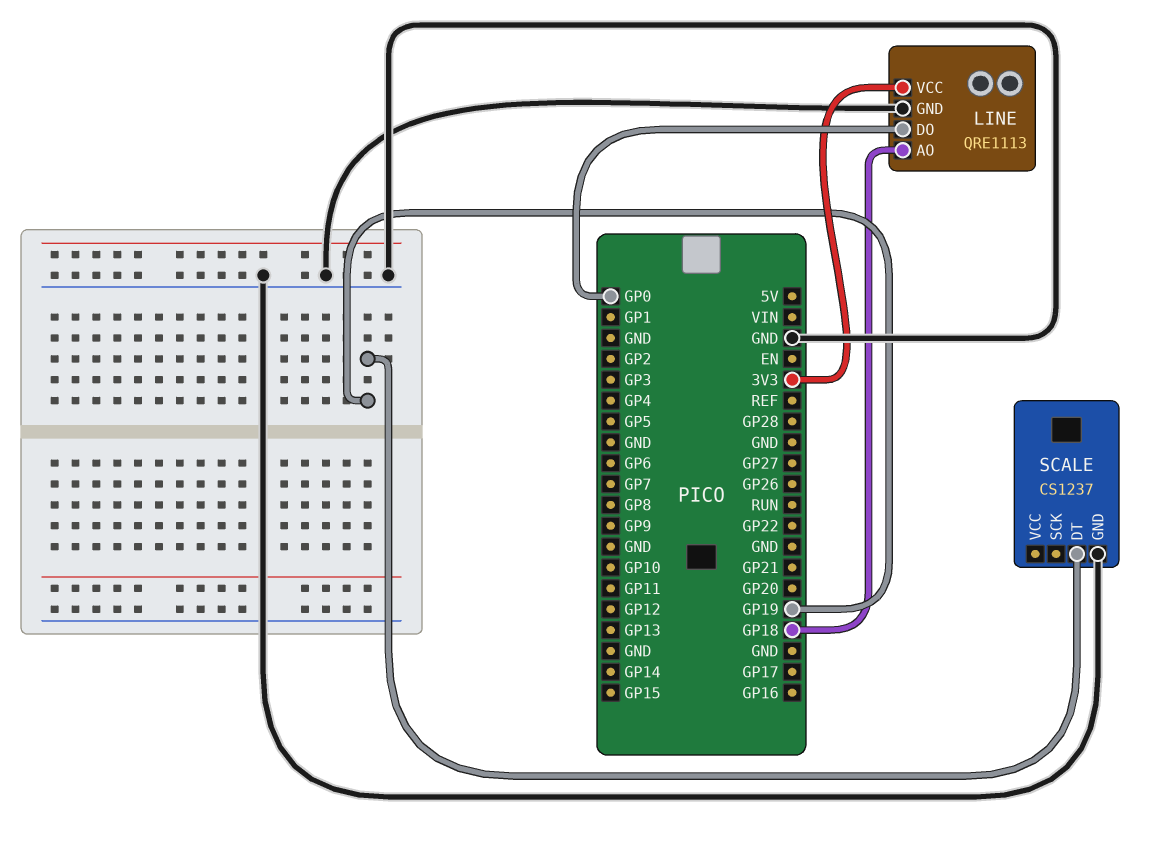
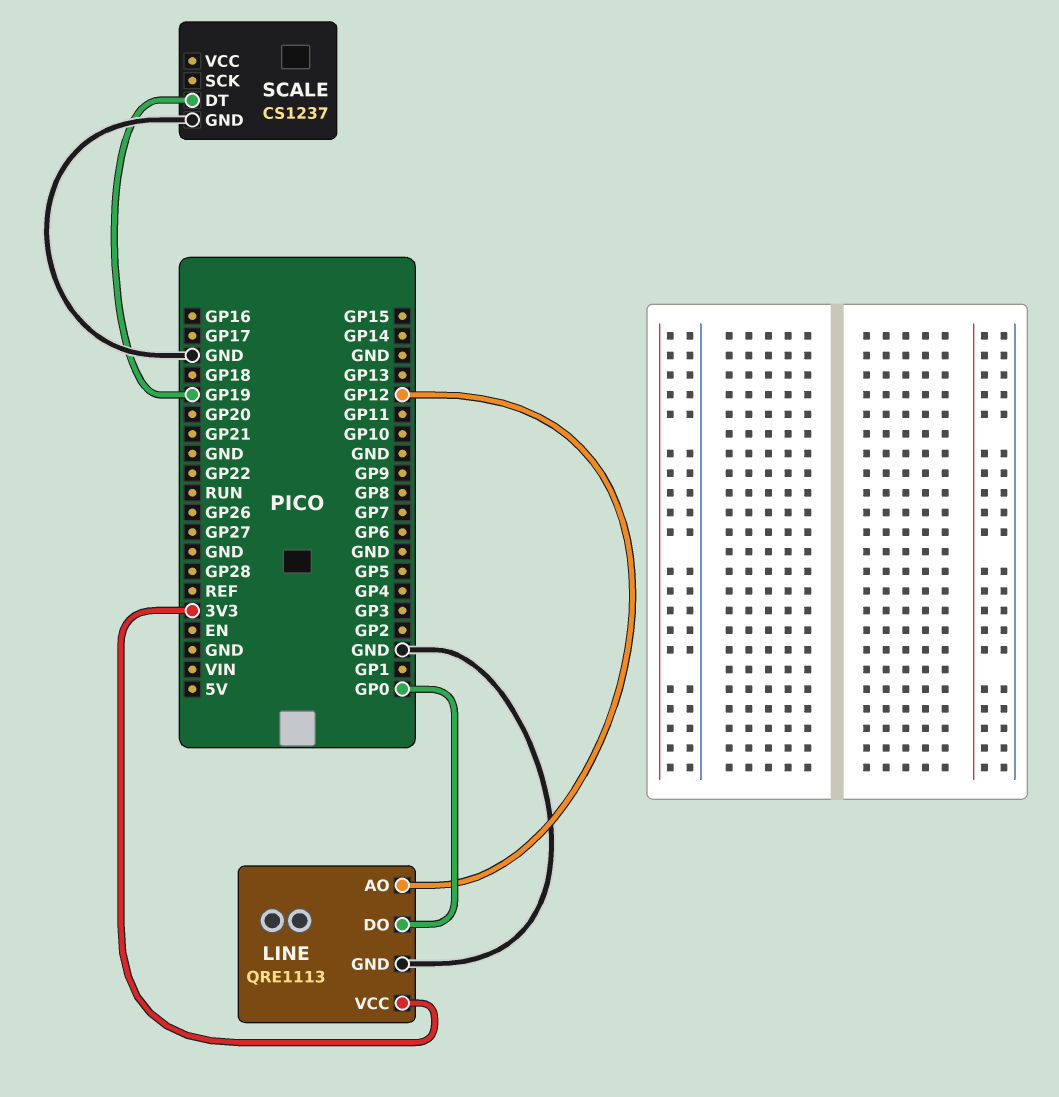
LINE pin AO: GP18 -> GP12

